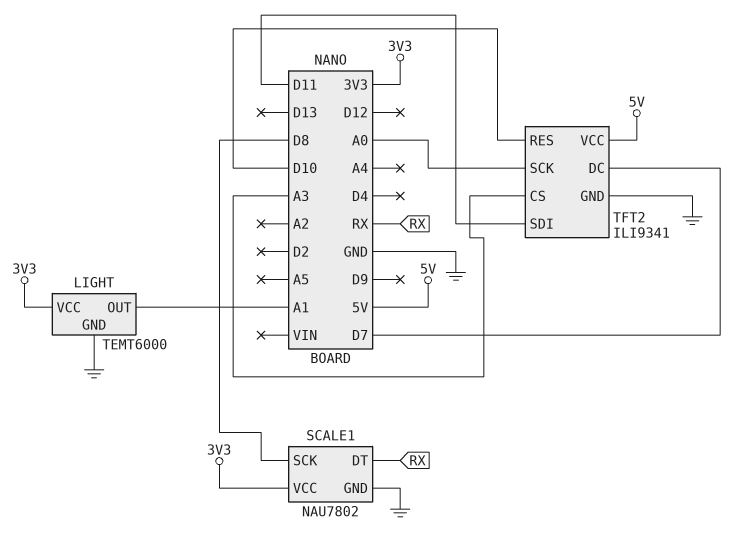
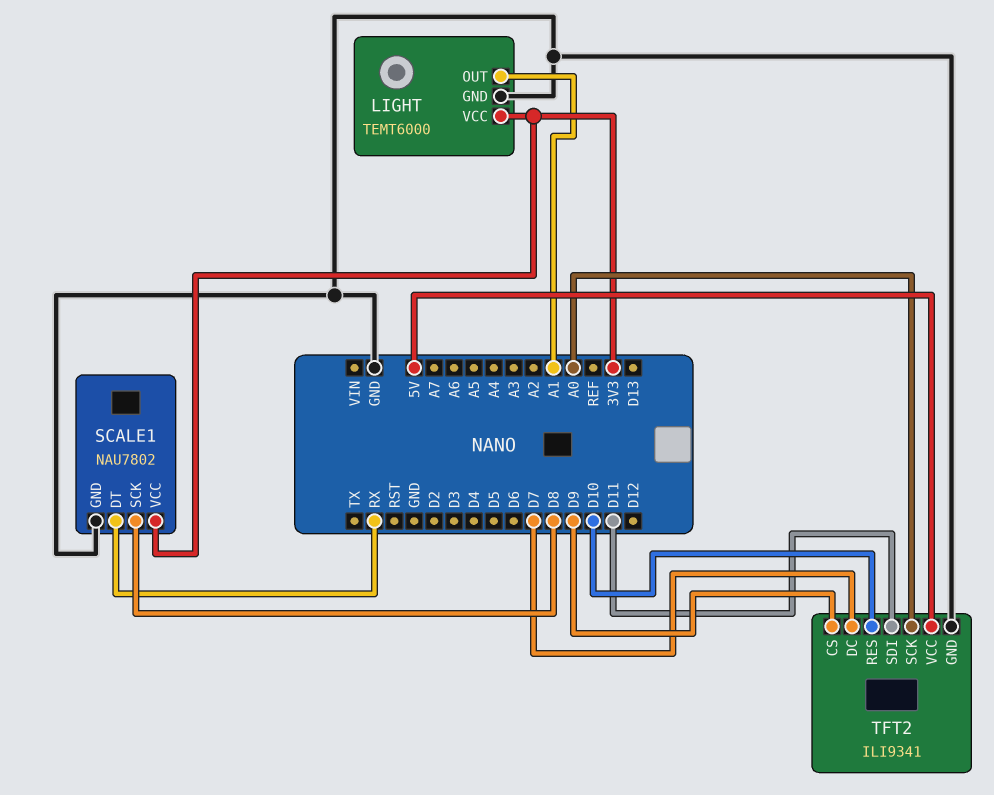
TFT2 pin CS: A3 -> D9

